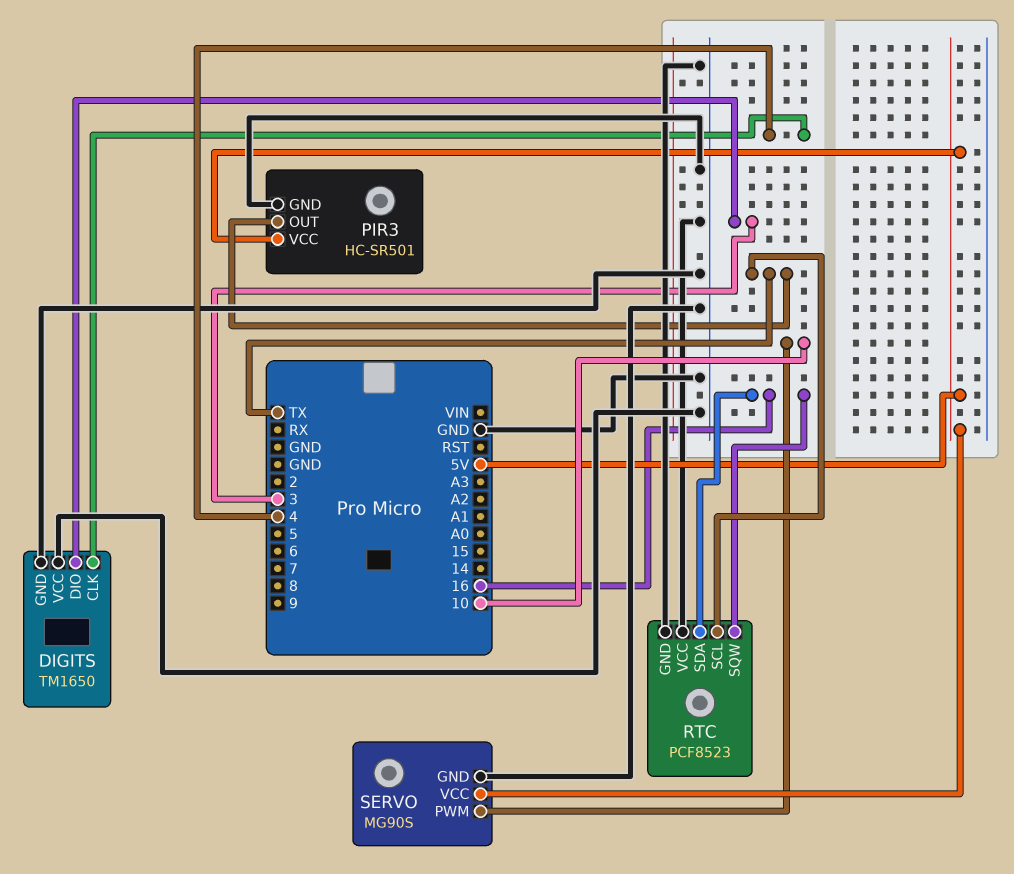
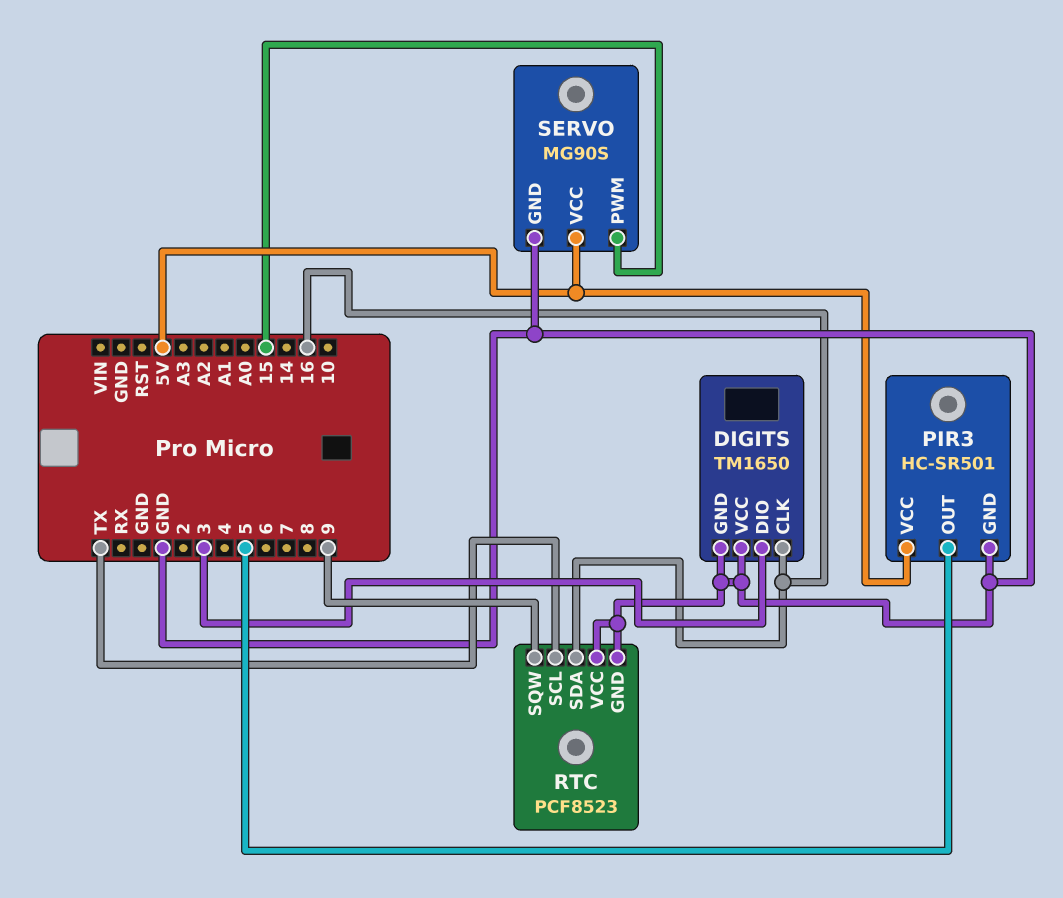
DIGITS pin CLK: 4 -> 16
PIR3 pin OUT: TX -> 5
RTC pin SQW: 16 -> 9
SERVO pin PWM: 10 -> 15

